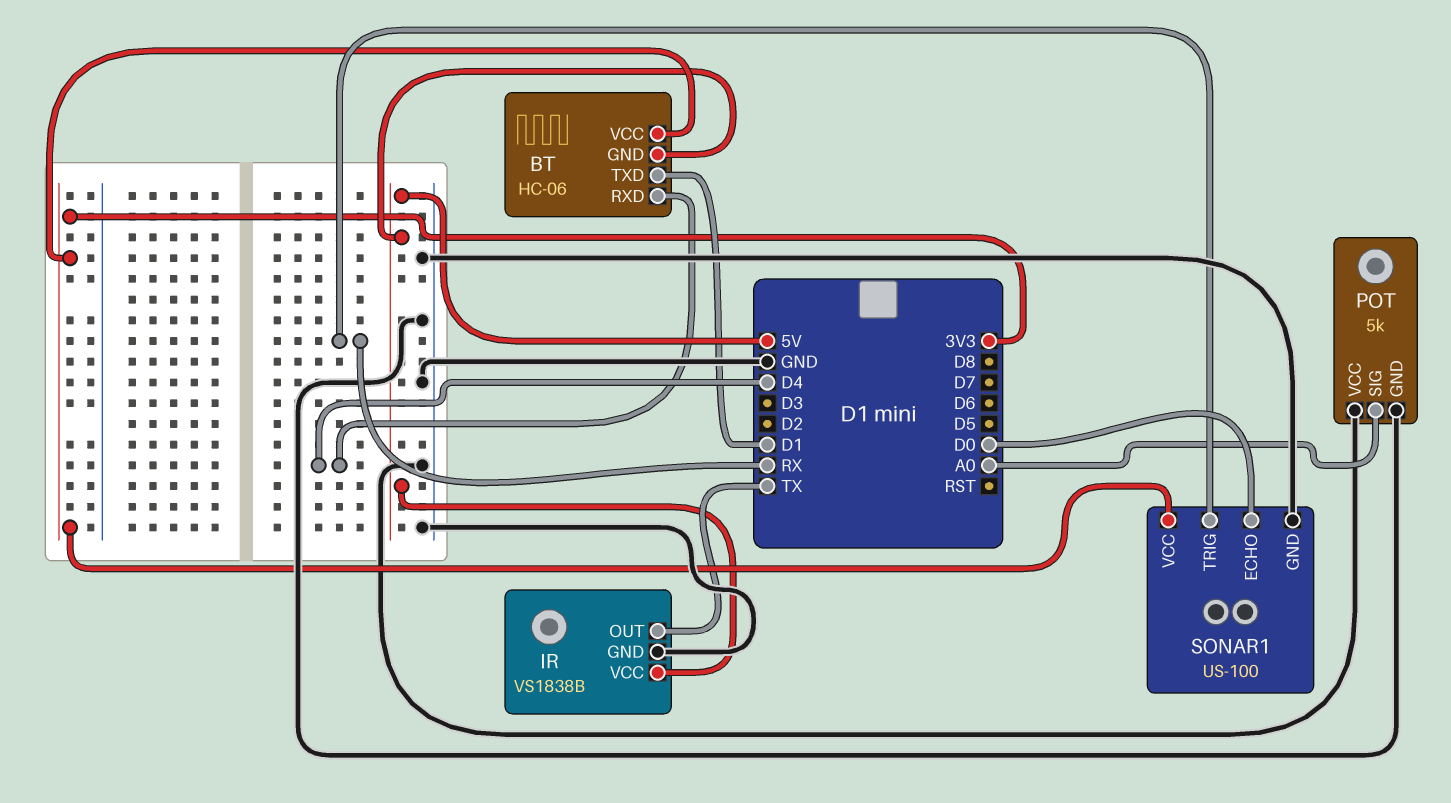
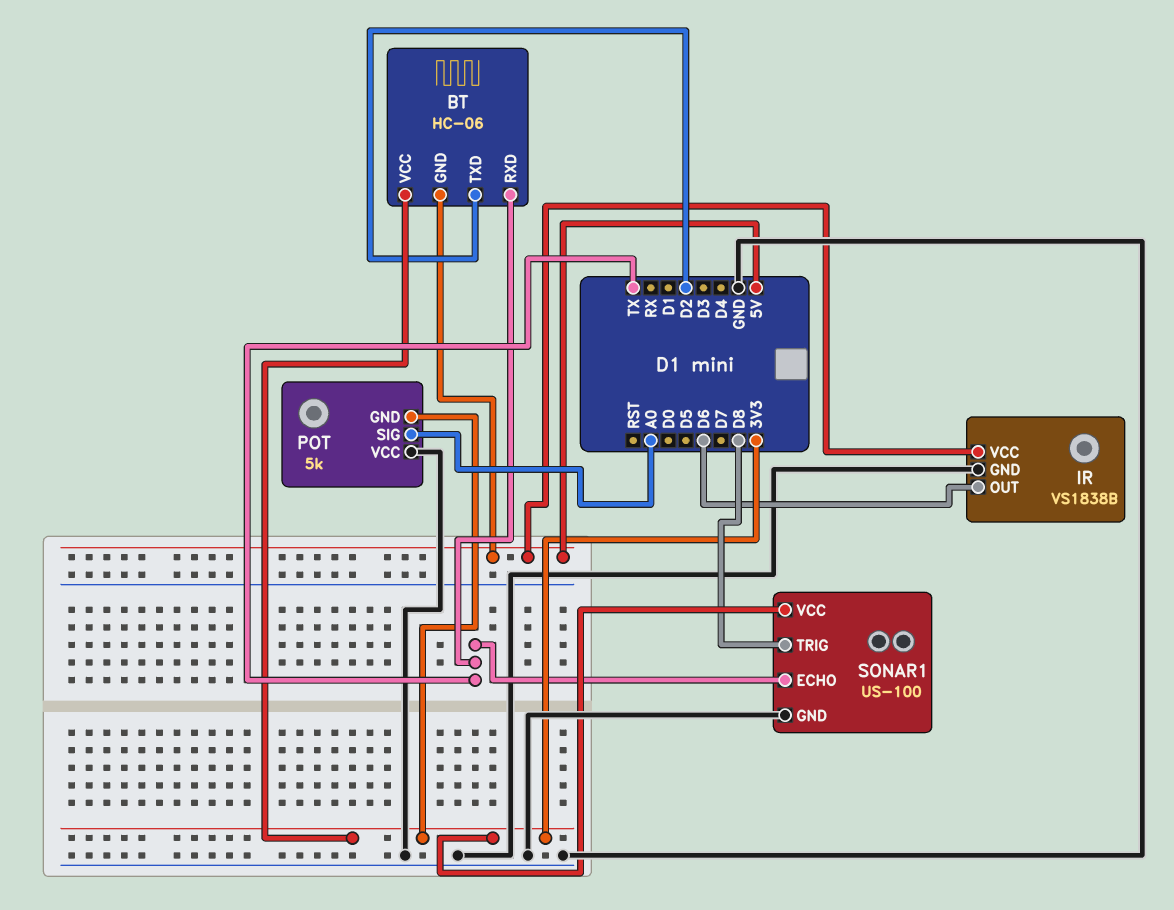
BT pin RXD: D4 -> TX
BT pin TXD: D1 -> D2
IR pin OUT: TX -> D6
POT pin GND: GND -> 3V3
SONAR1 pin ECHO: D0 -> TX
SONAR1 pin TRIG: RX -> D8

